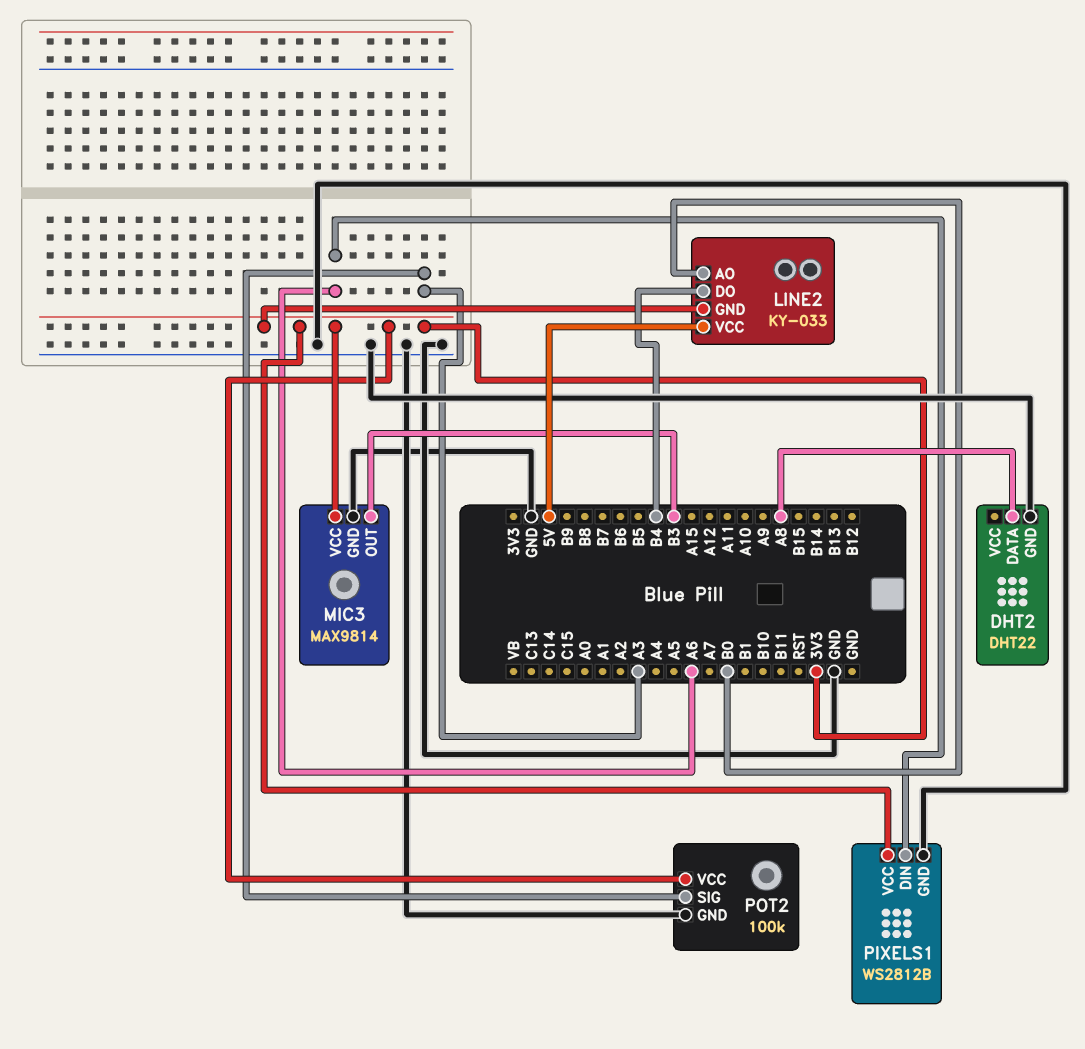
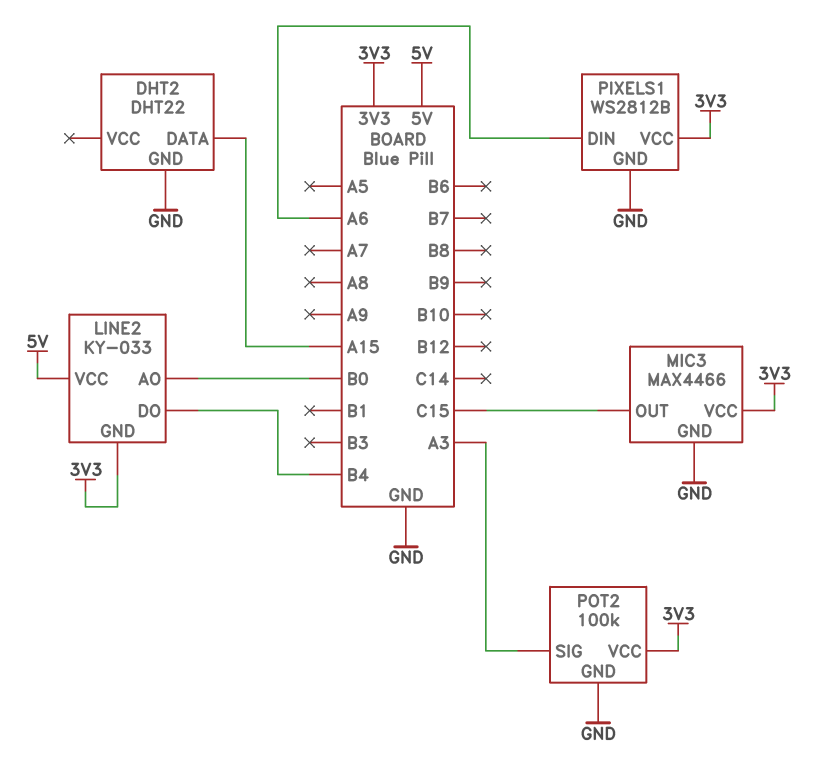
DHT2 pin DATA: A8 -> A15
MIC3: MAX9814 -> MAX4466
MIC3 pin OUT: B3 -> C15

